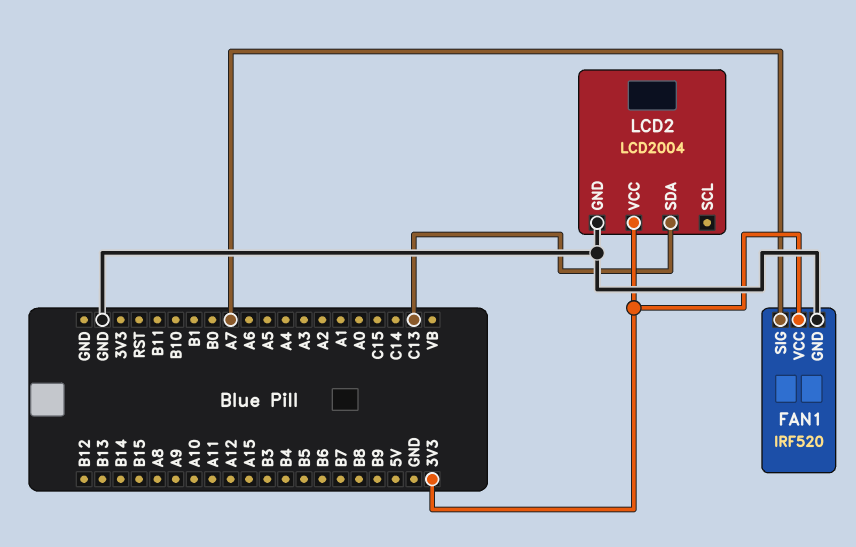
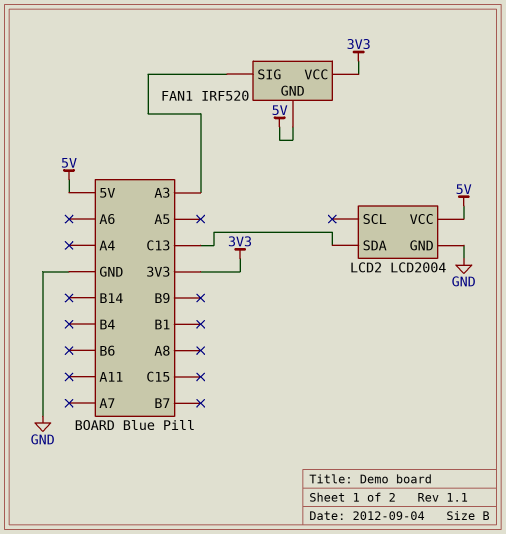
FAN1 pin GND: GND -> 5V
FAN1 pin SIG: A7 -> A3
LCD2 pin VCC: 3V3 -> 5V

